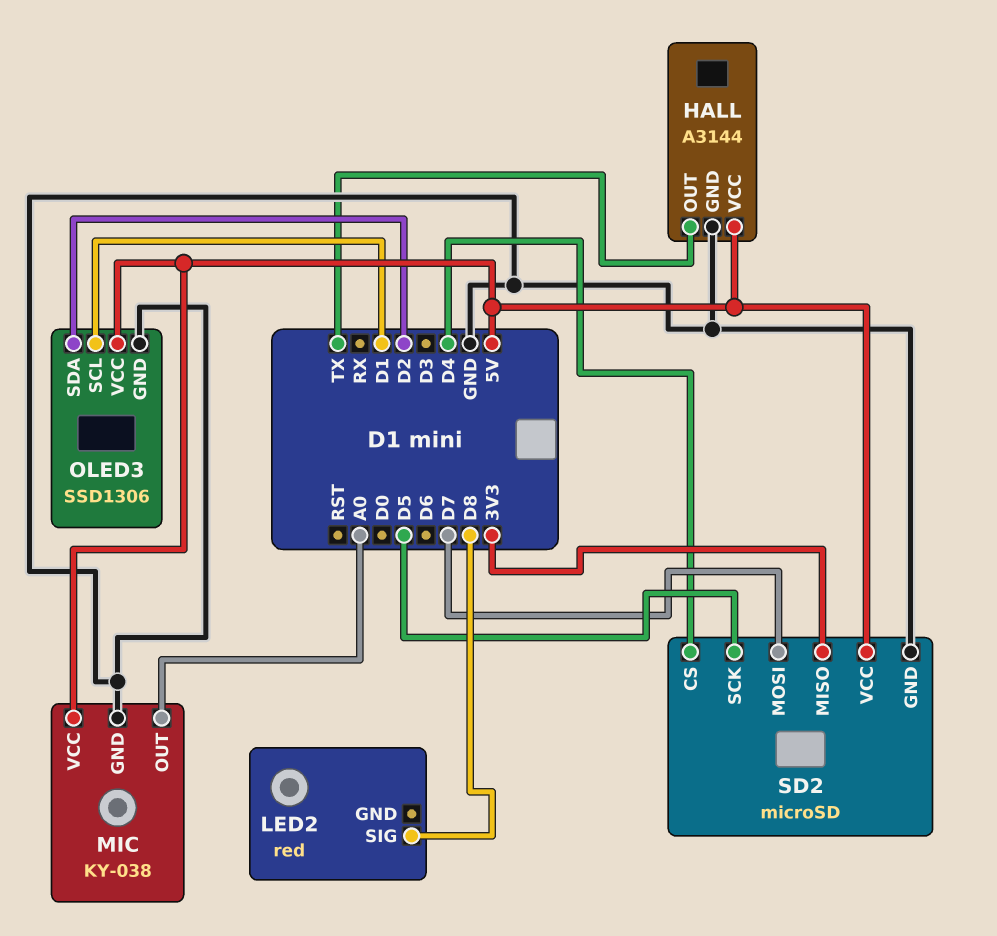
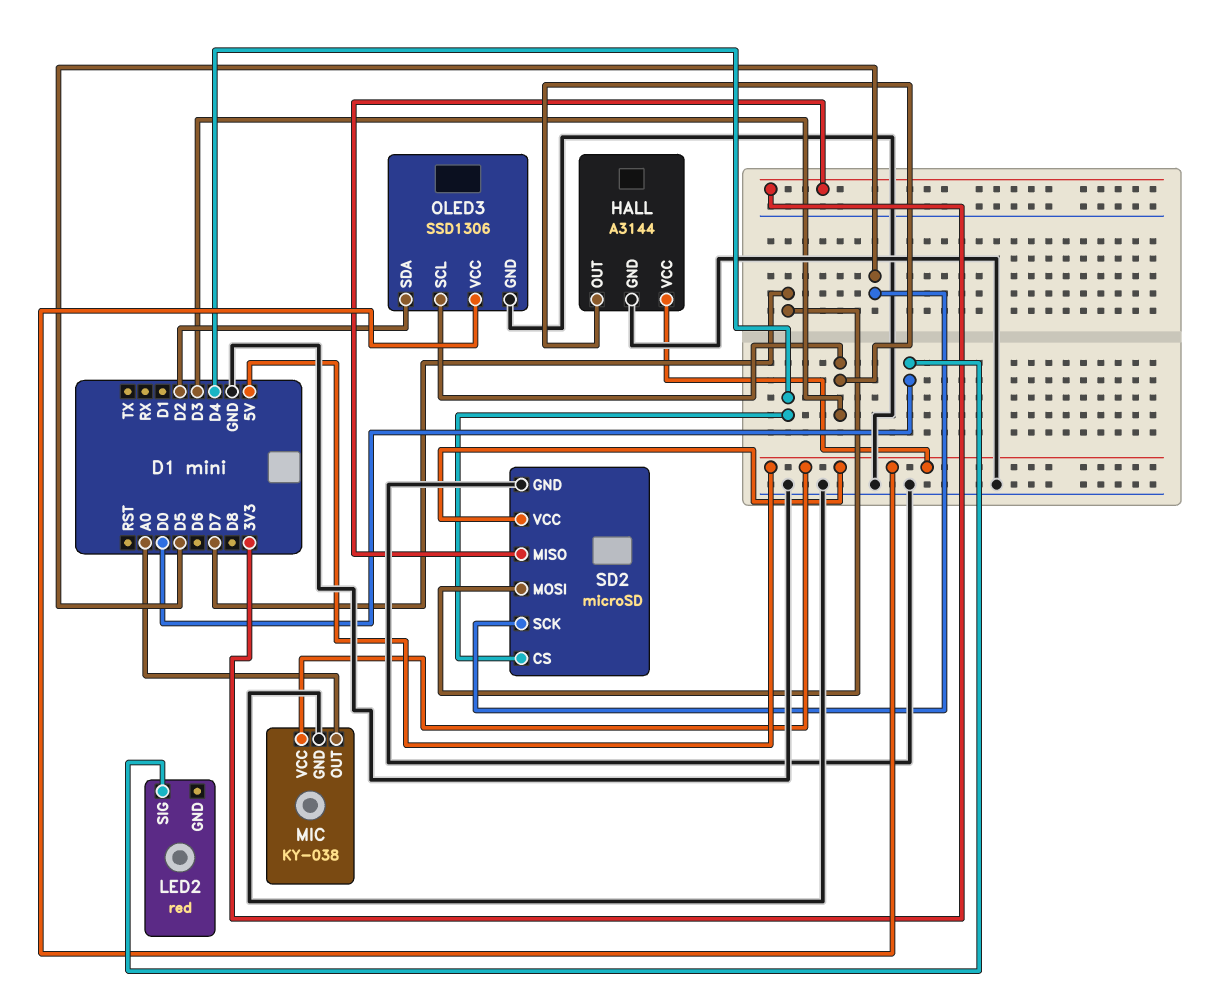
HALL pin OUT: TX -> D3
LED2 pin SIG: D8 -> D0
OLED3 pin SCL: D1 -> D3

